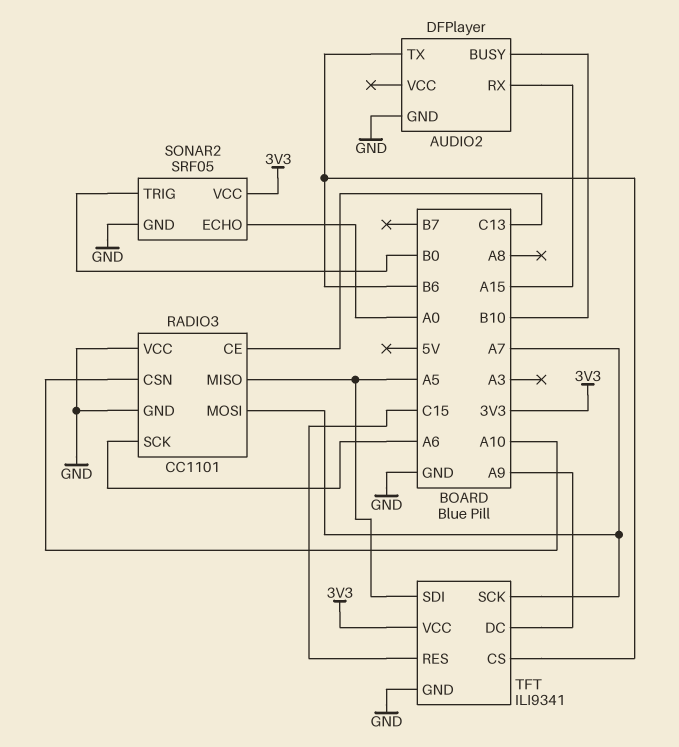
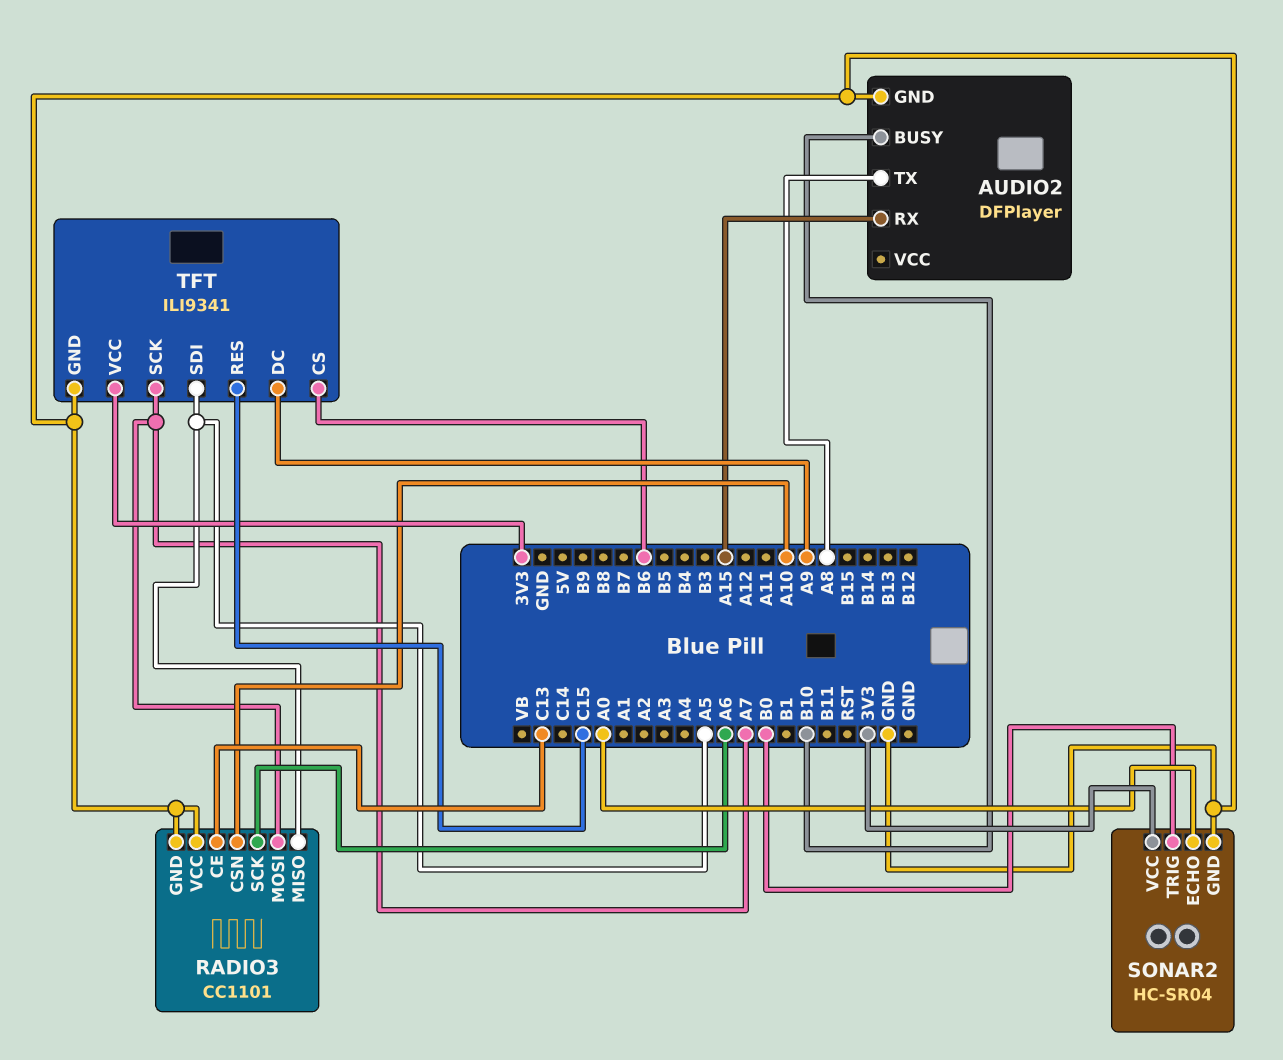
AUDIO2 pin TX: B6 -> A8
SONAR2: SRF05 -> HC-SR04

